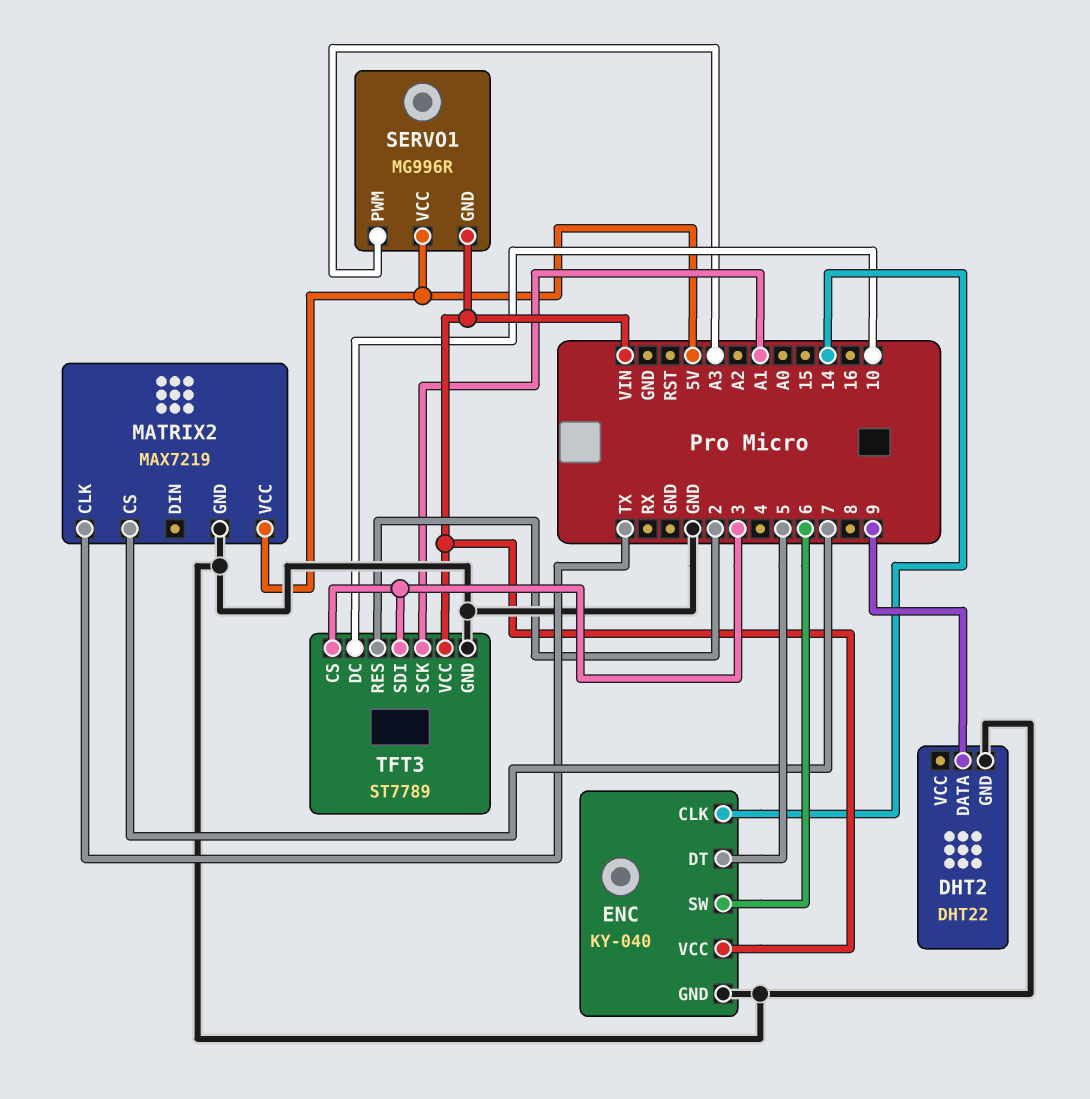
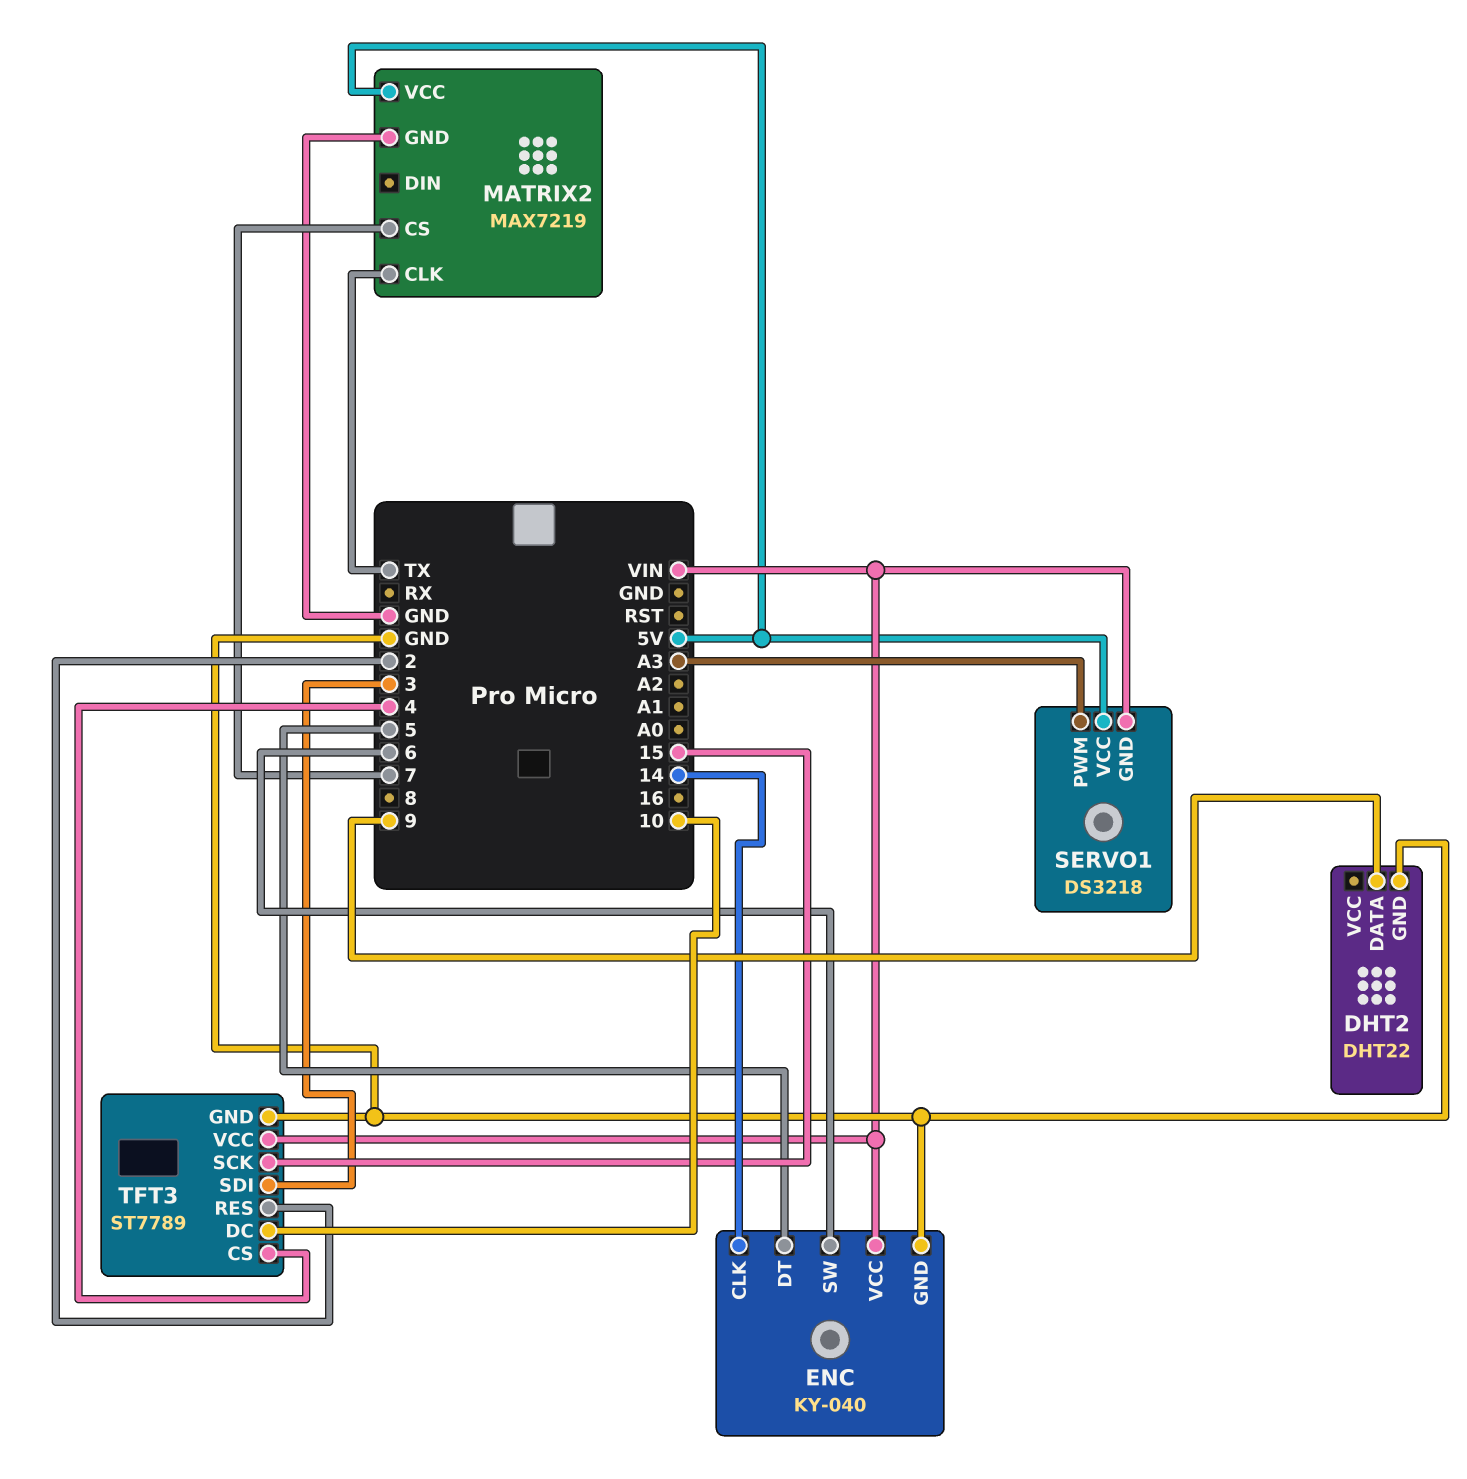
SERVO1: MG996R -> DS3218
TFT3 pin CS: 3 -> 4
TFT3 pin SCK: A1 -> 15

